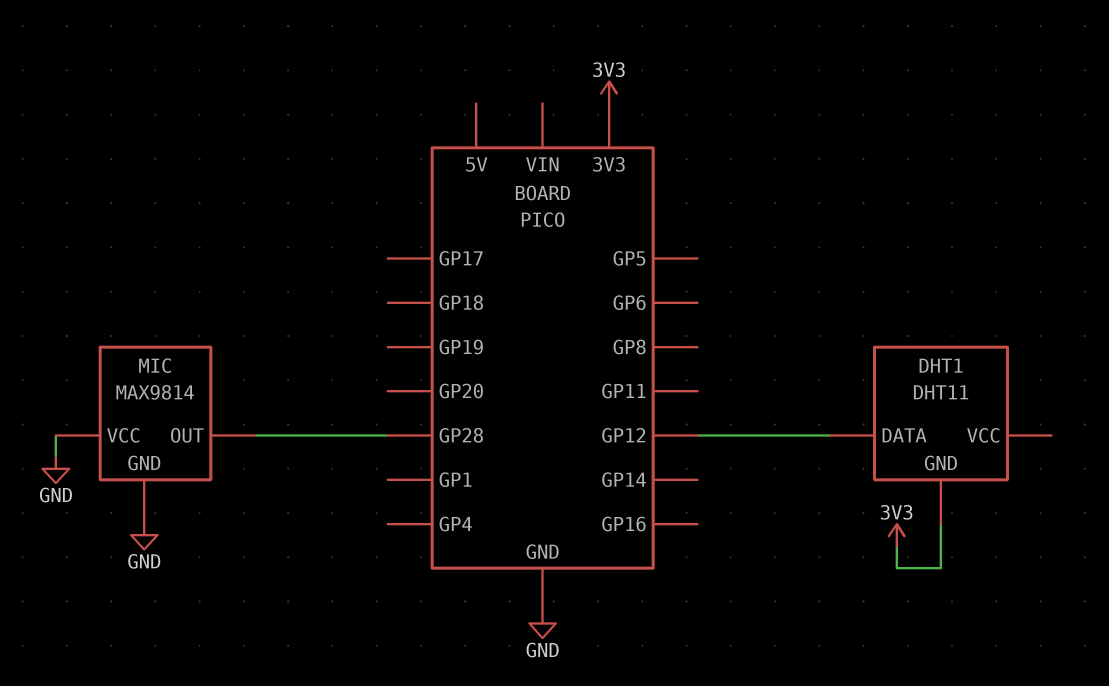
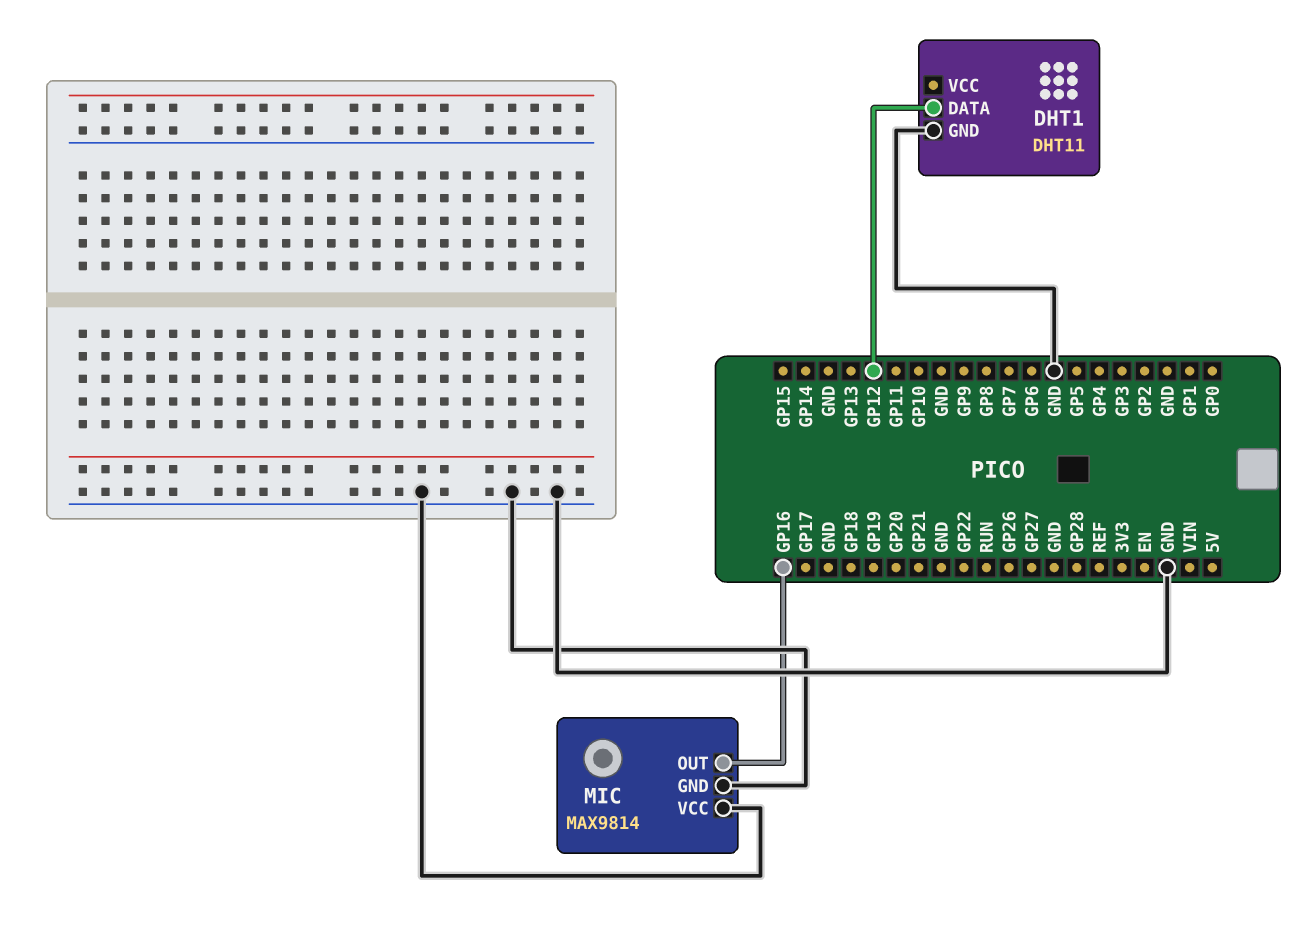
DHT1 pin GND: 3V3 -> GND
MIC pin OUT: GP28 -> GP16

